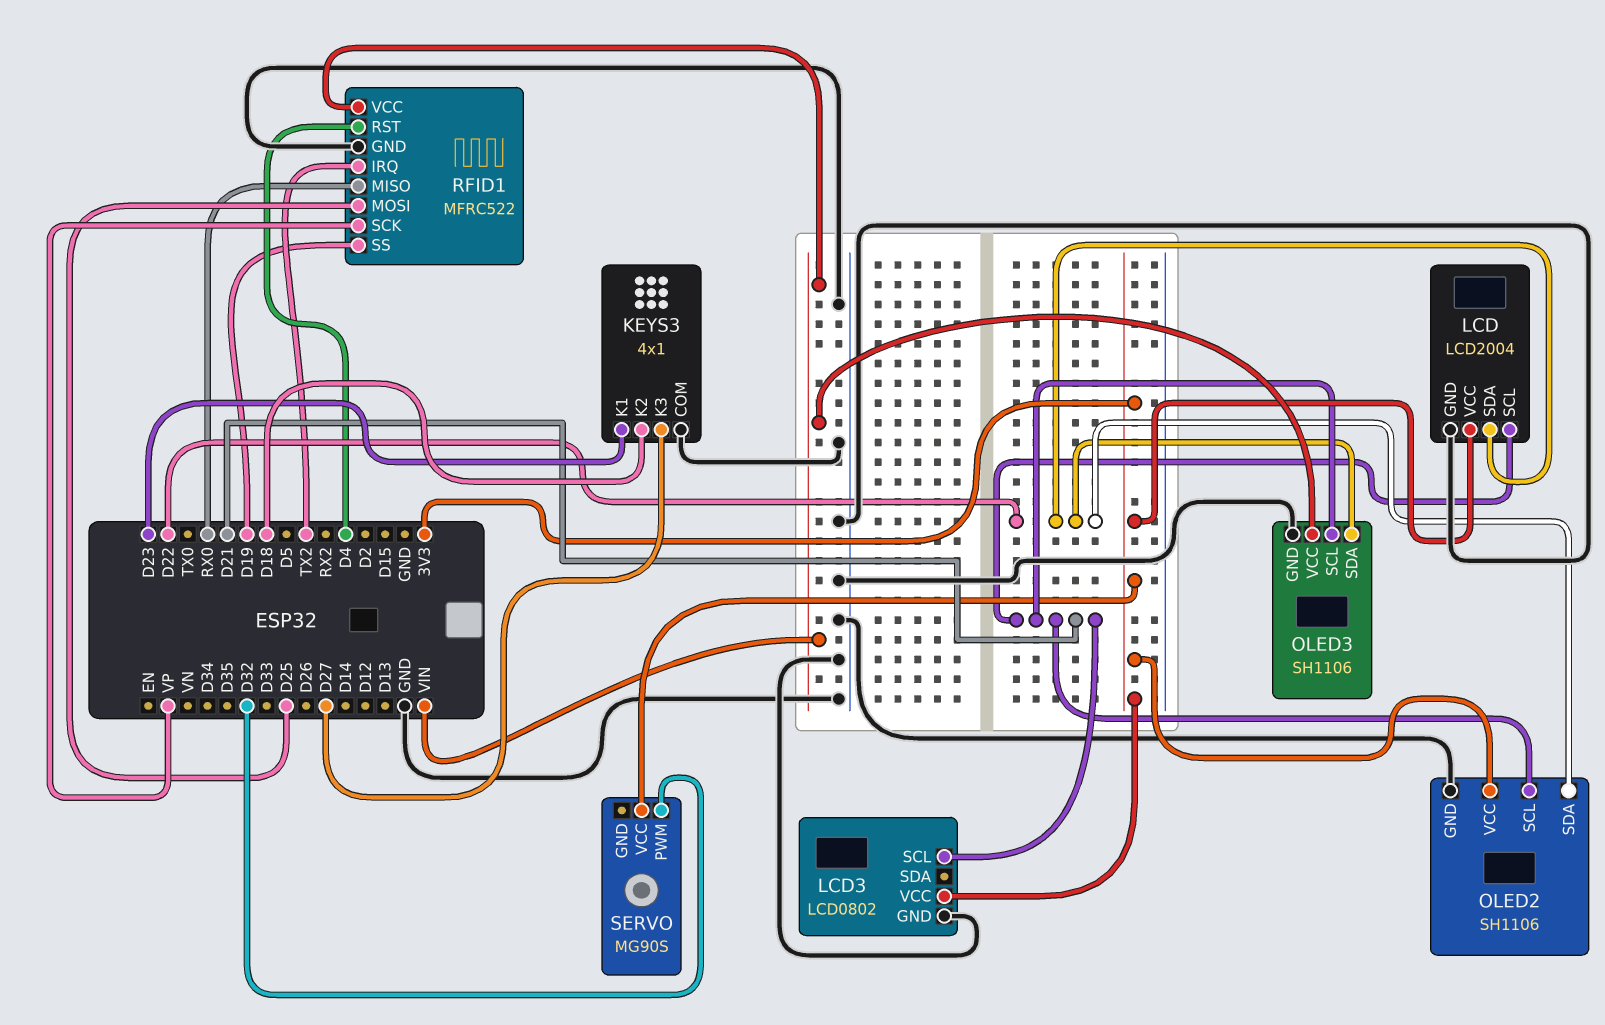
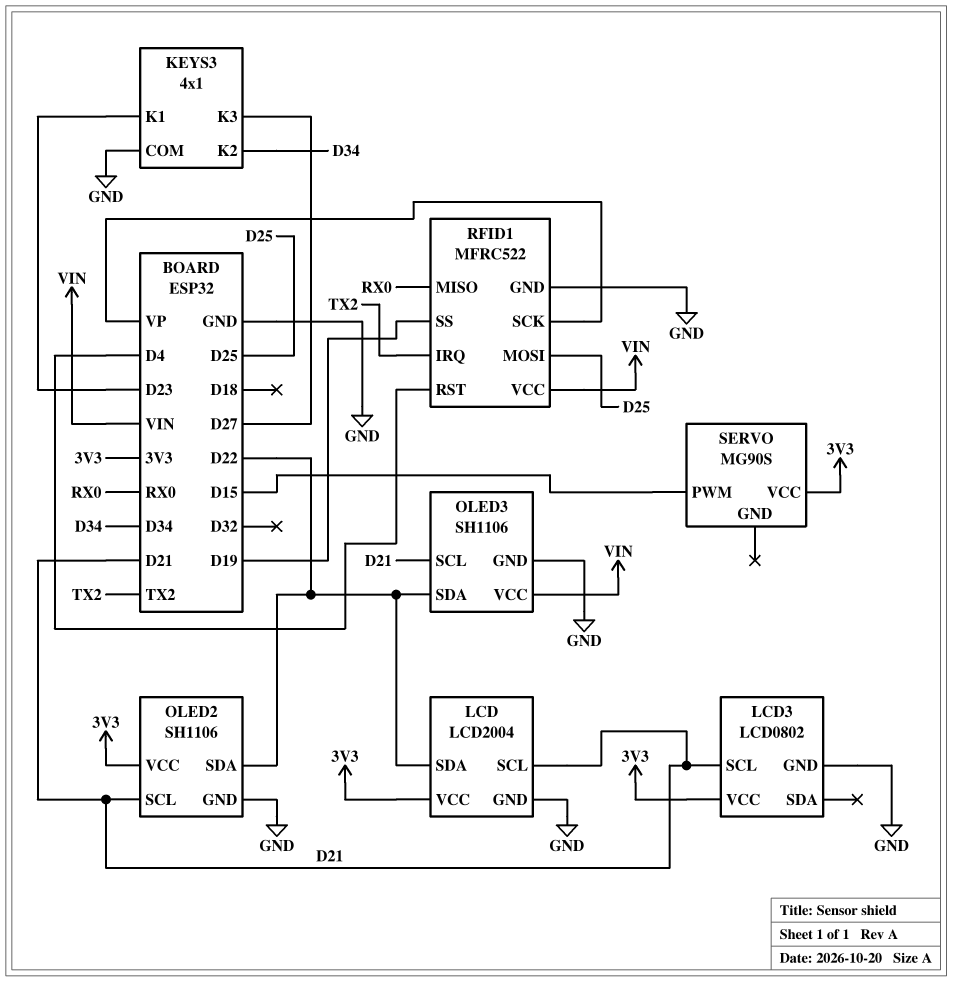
KEYS3 pin K2: D18 -> D34
SERVO pin PWM: D32 -> D15

